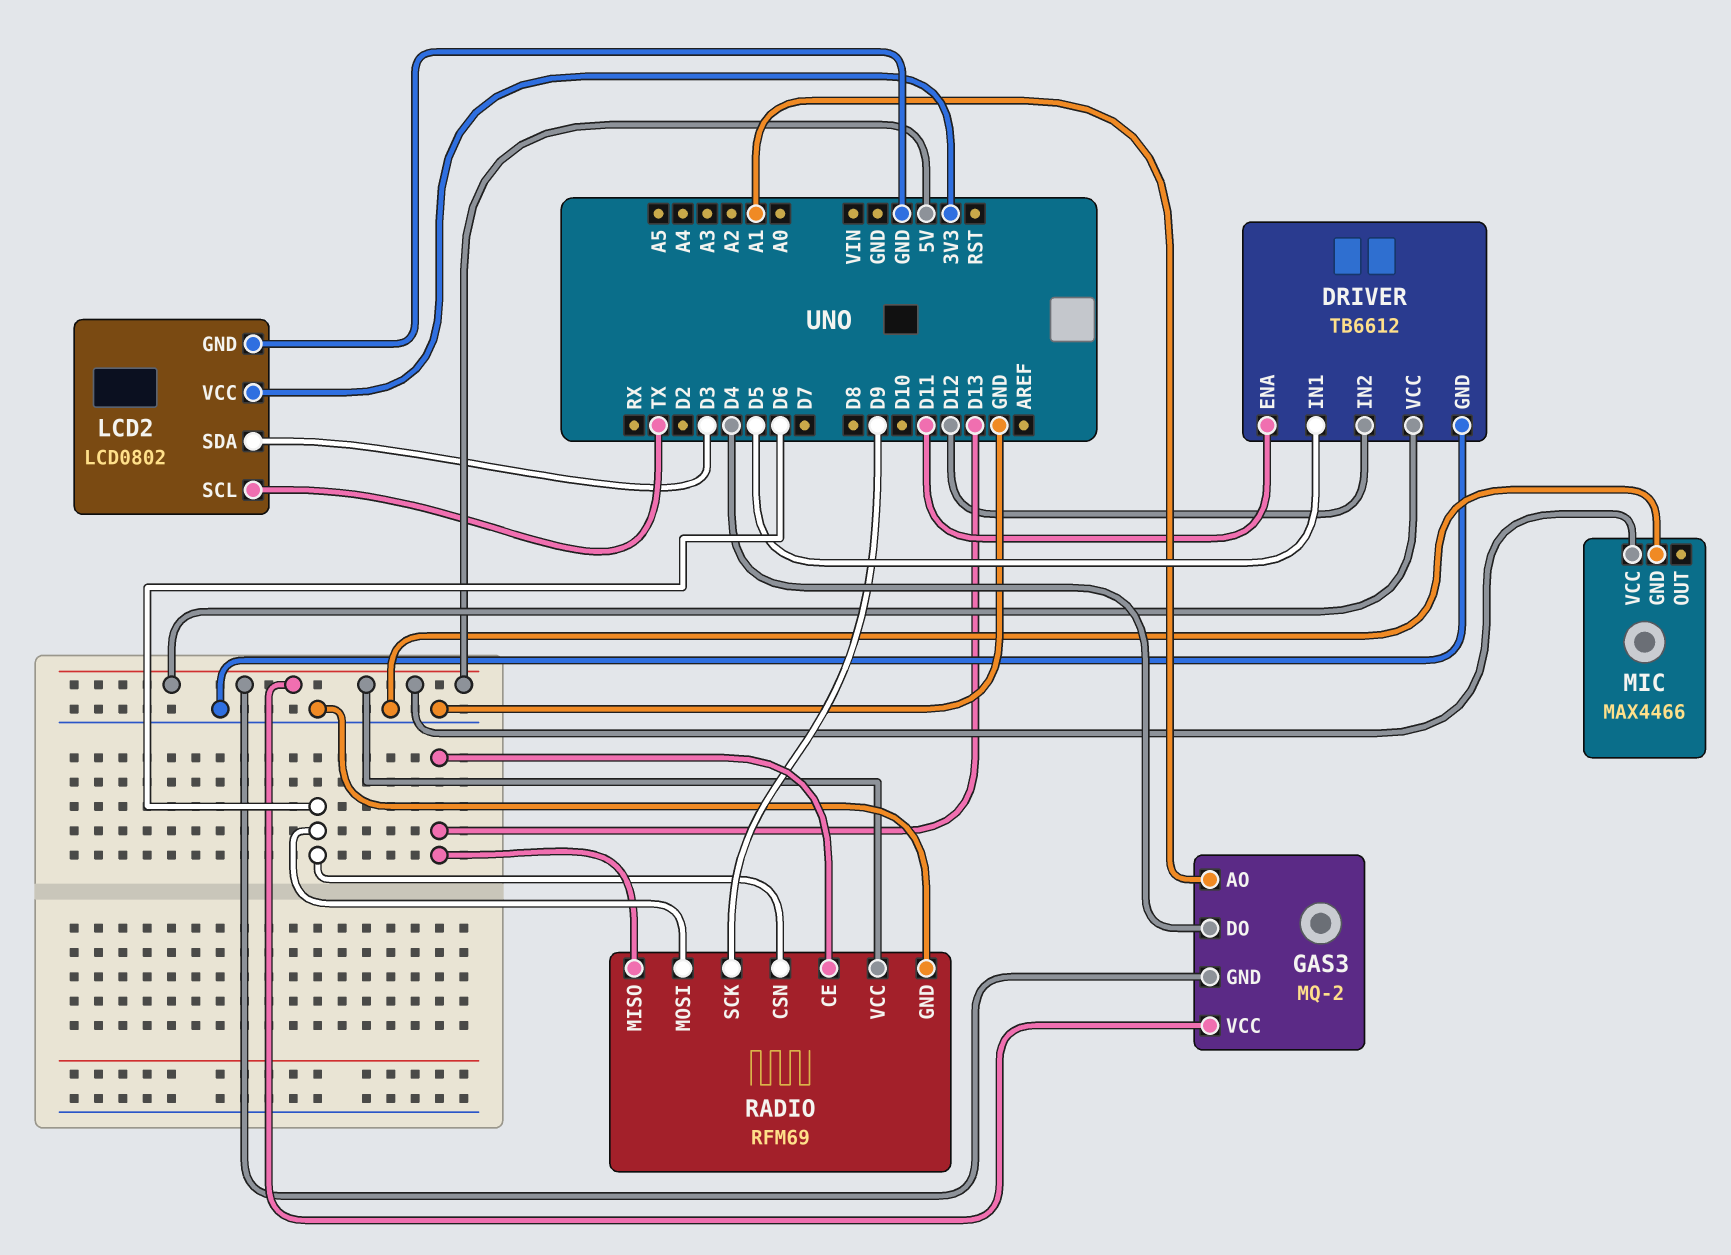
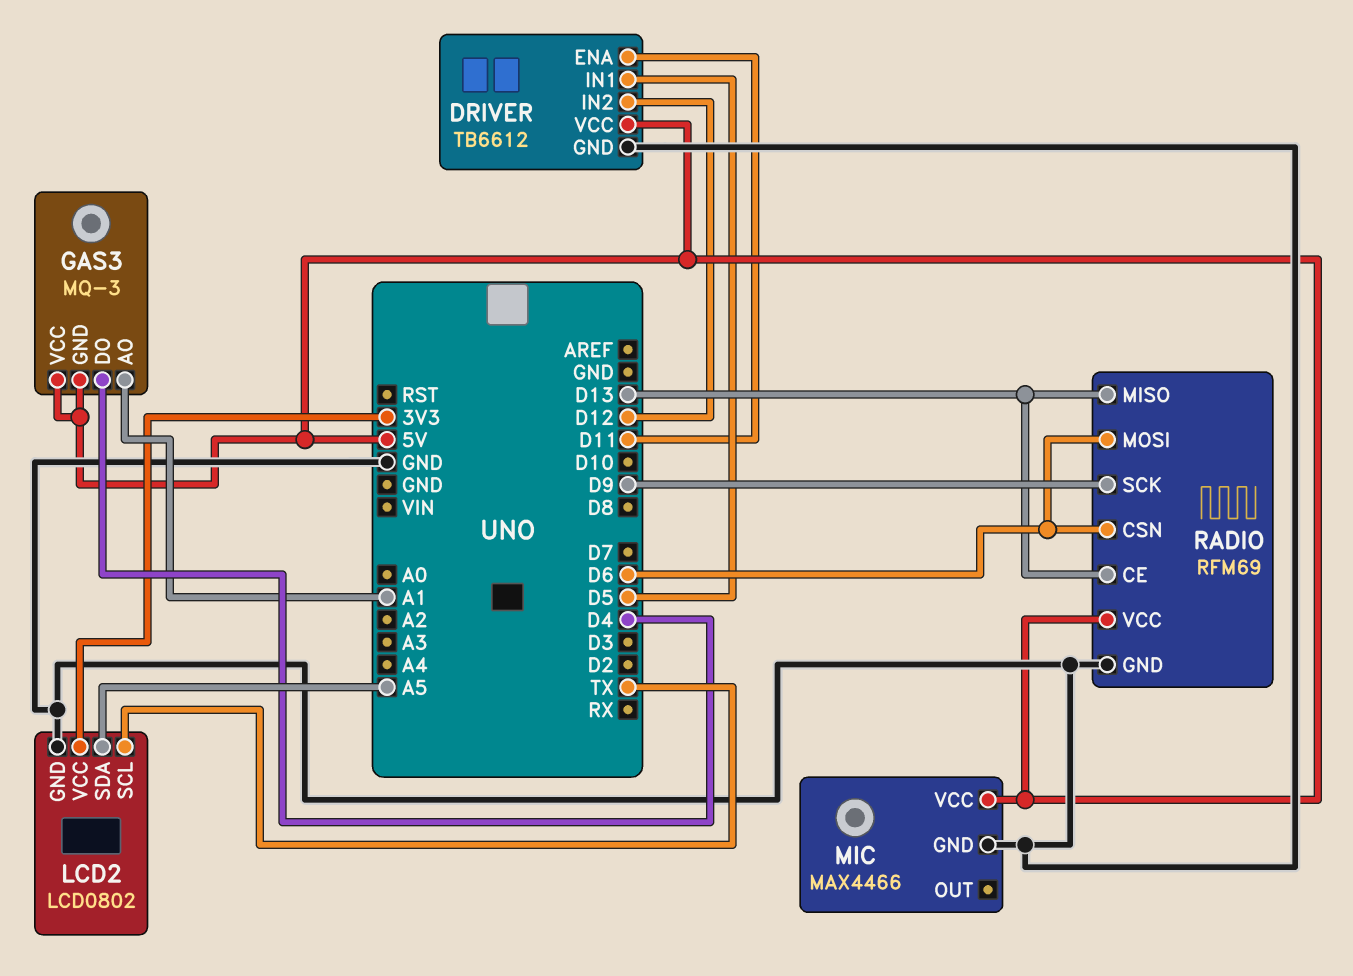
GAS3: MQ-2 -> MQ-3
LCD2 pin SDA: D3 -> A5

